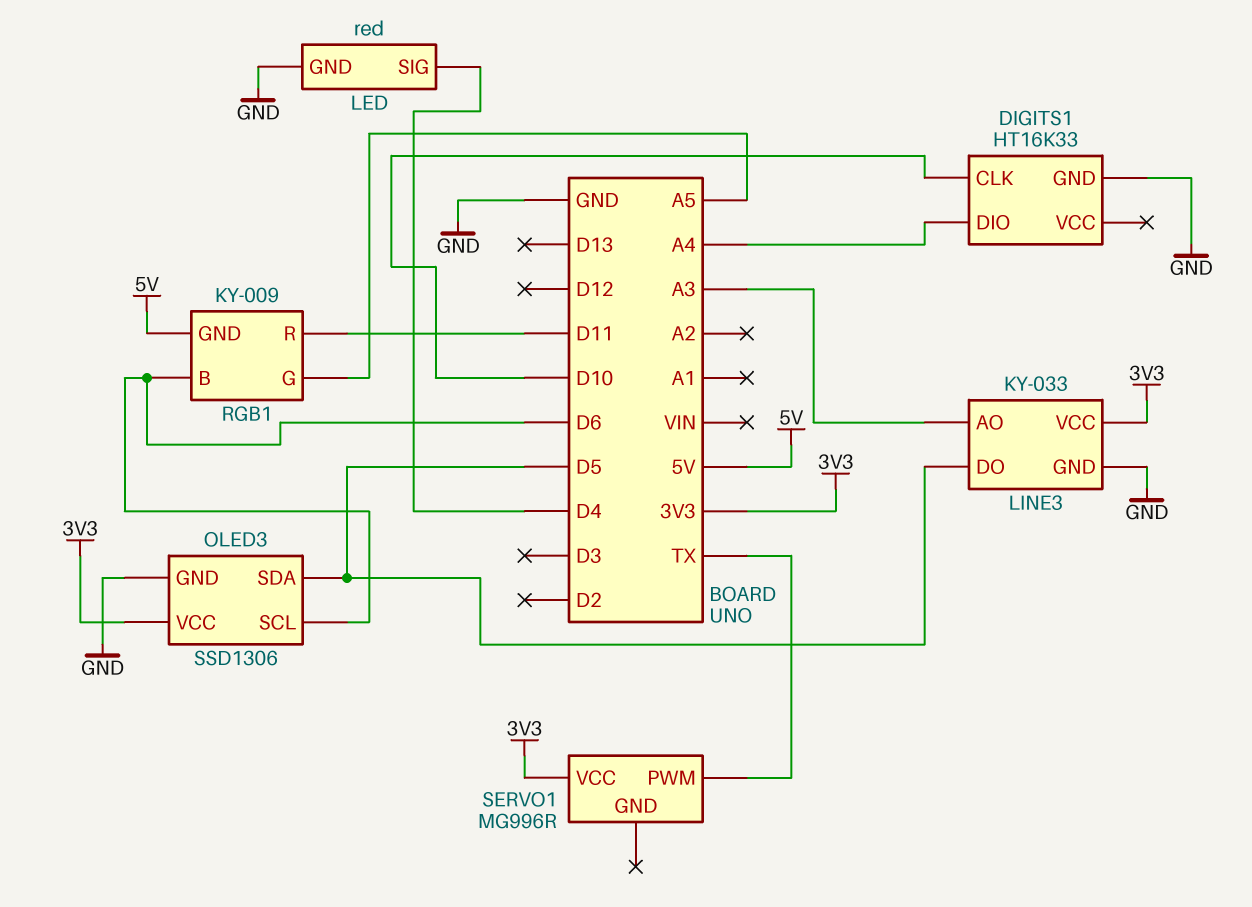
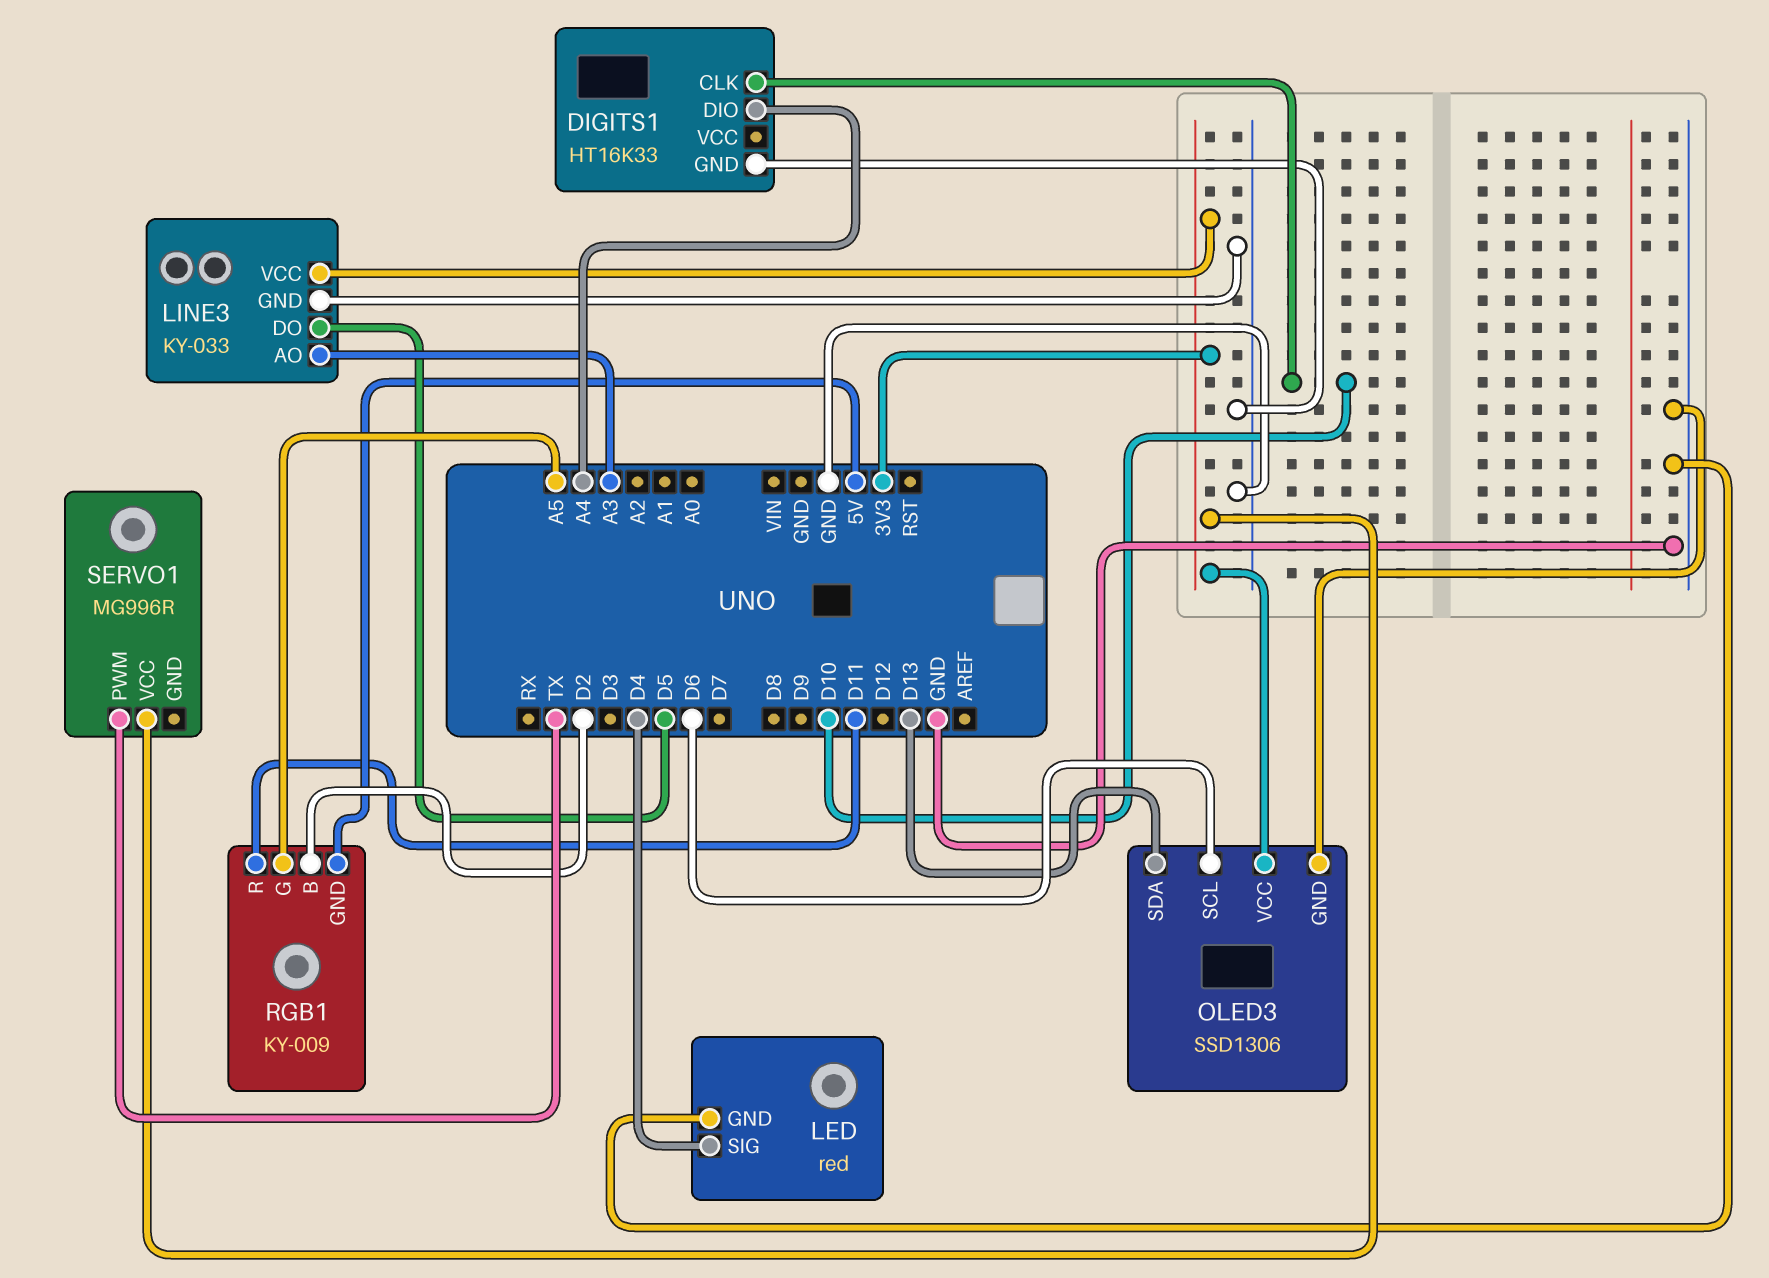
OLED3 pin SDA: D5 -> D13
RGB1 pin B: D6 -> D2

